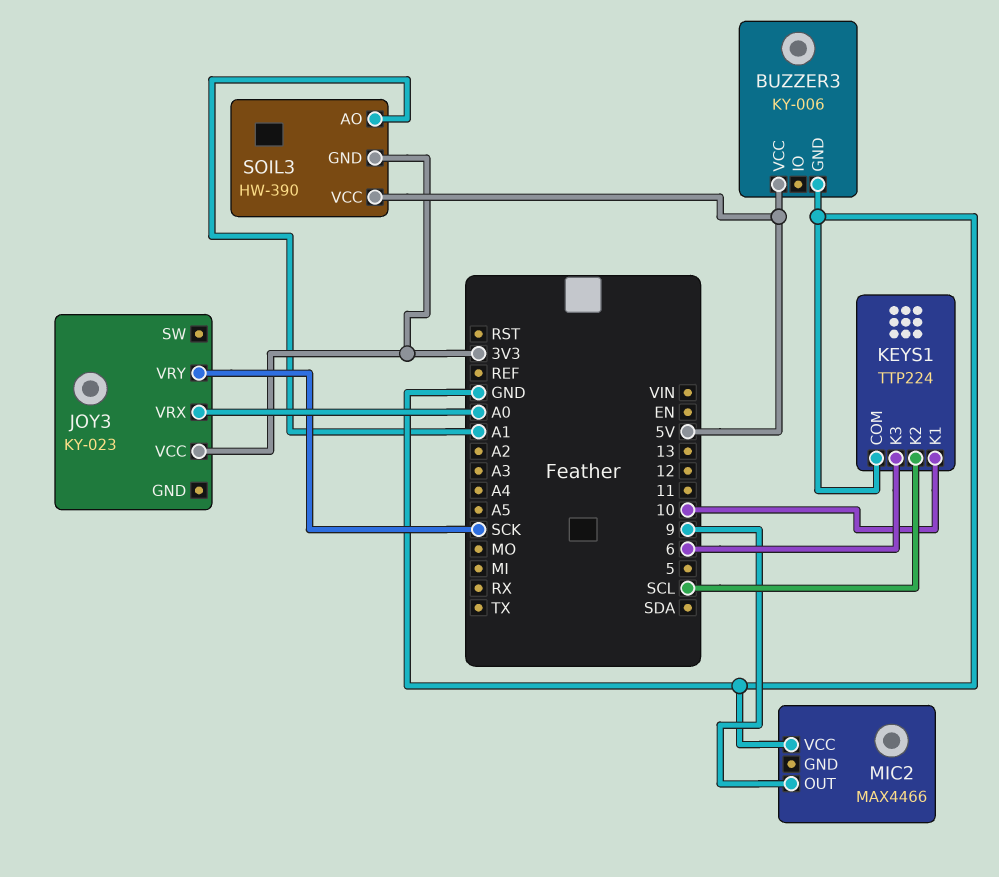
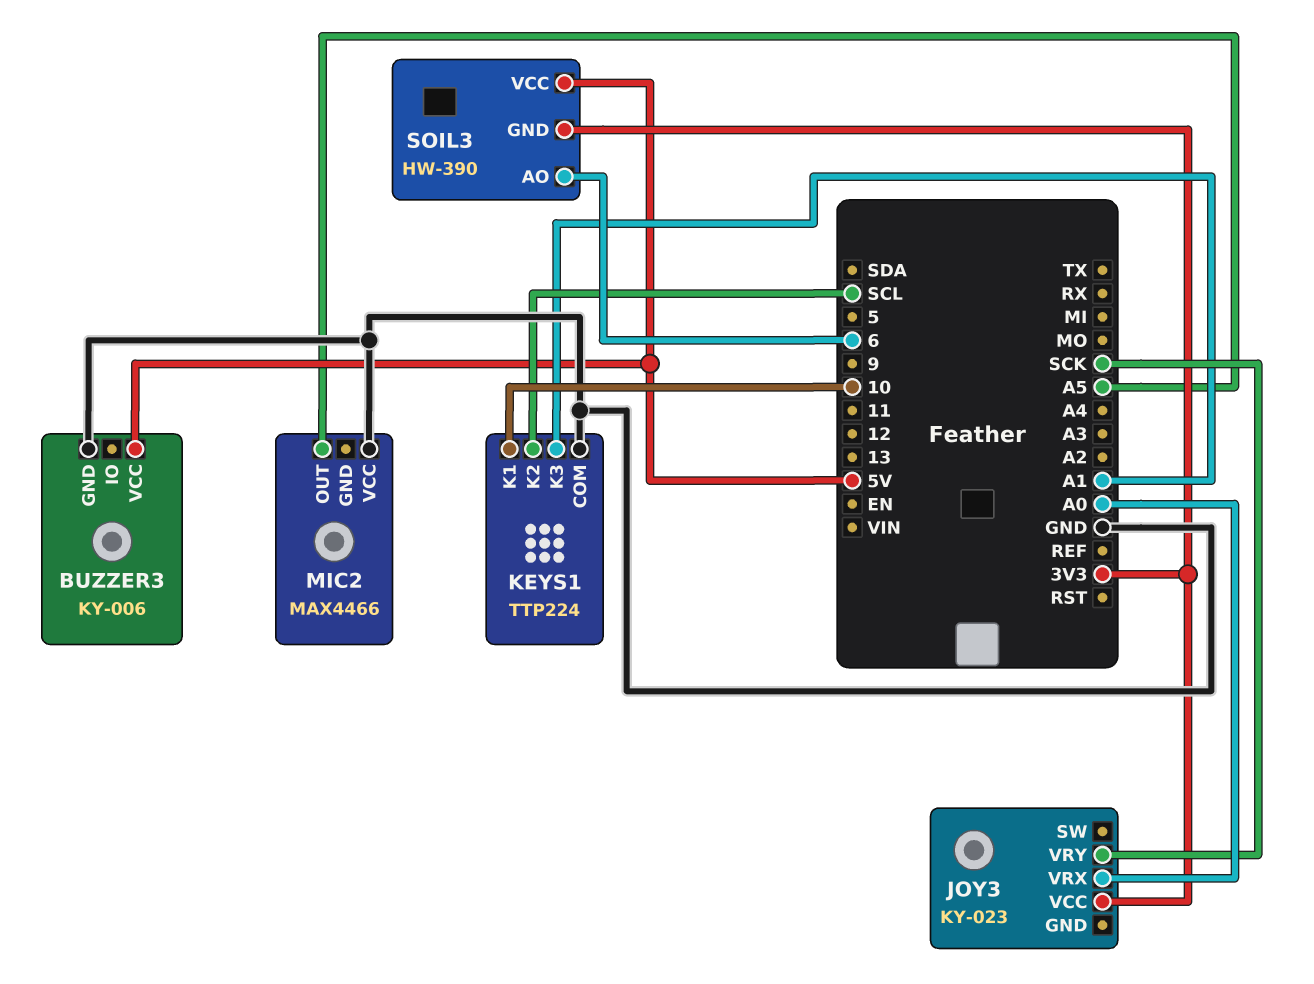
KEYS1 pin K3: 6 -> A1
MIC2 pin OUT: 9 -> A5
SOIL3 pin AO: A1 -> 6

